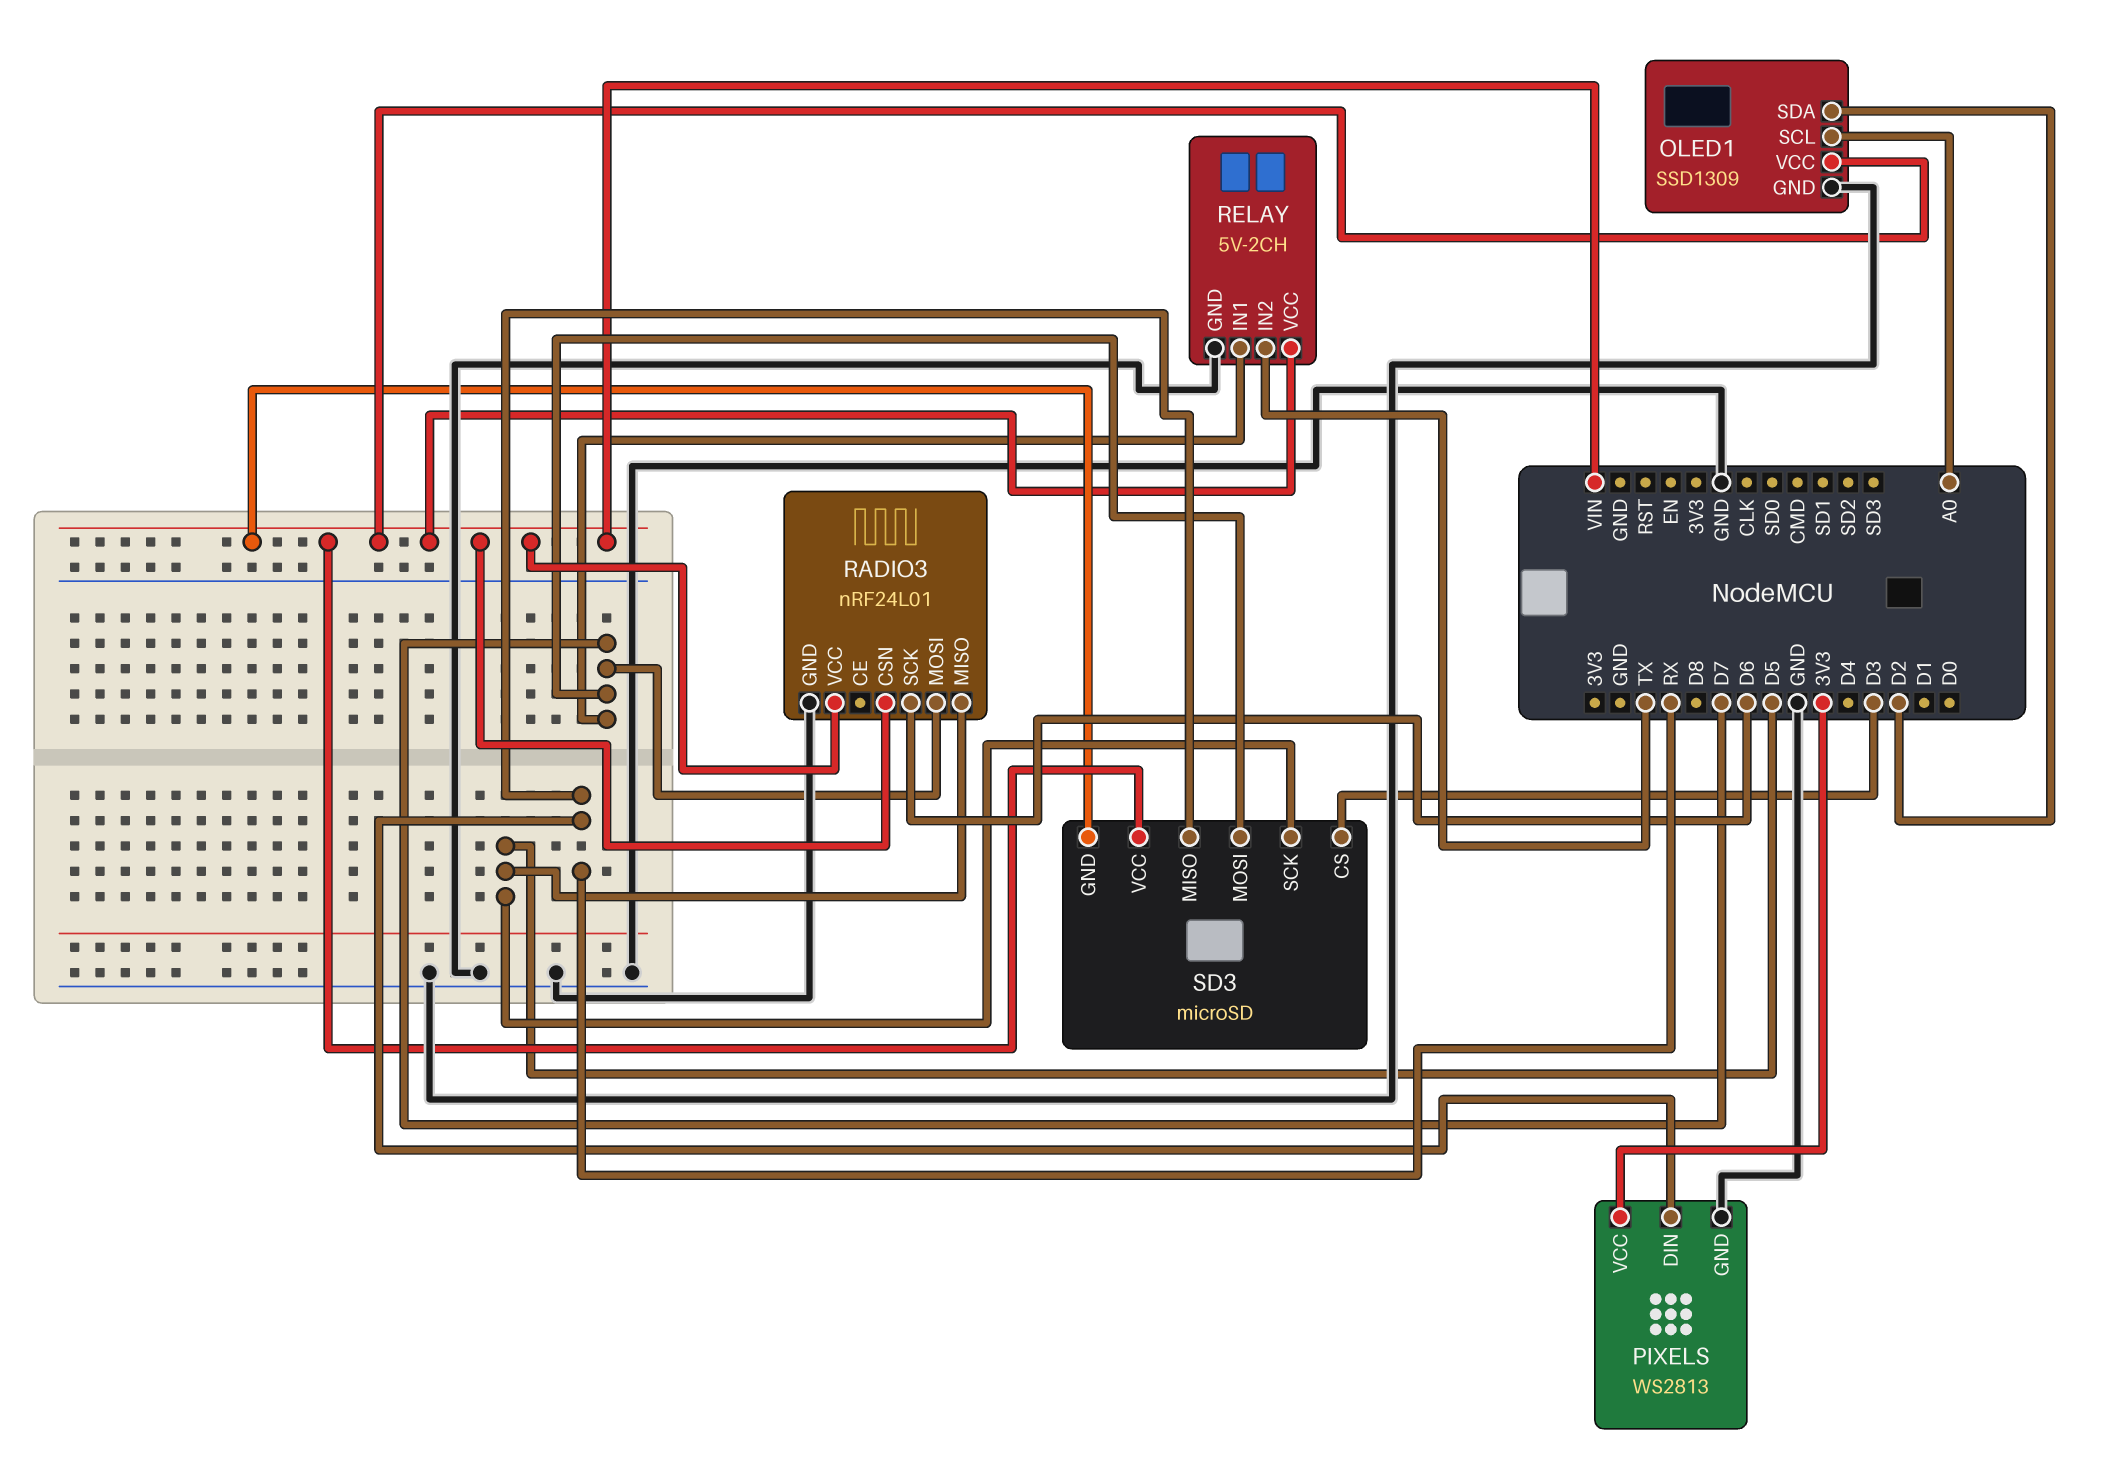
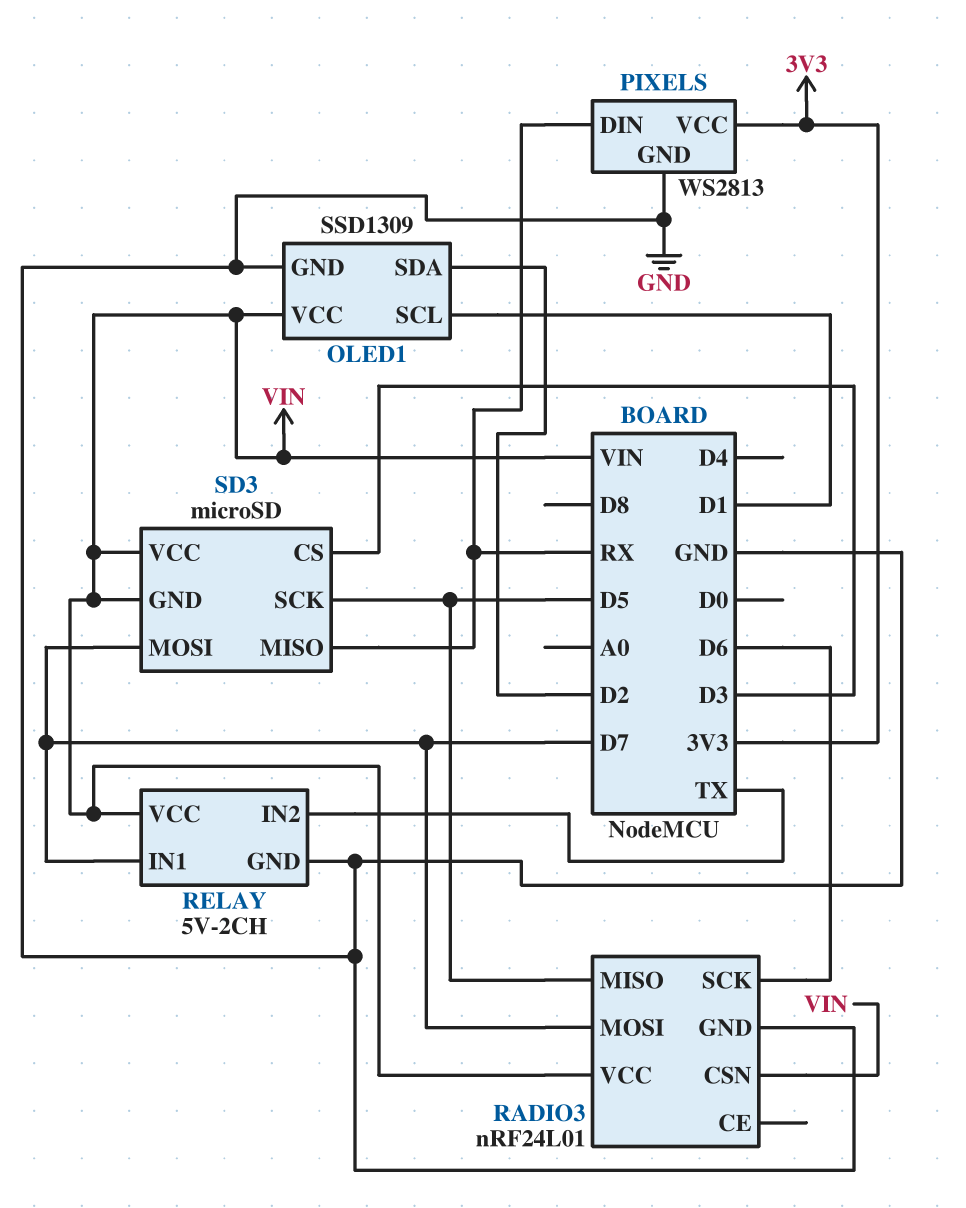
OLED1 pin SCL: A0 -> D1

